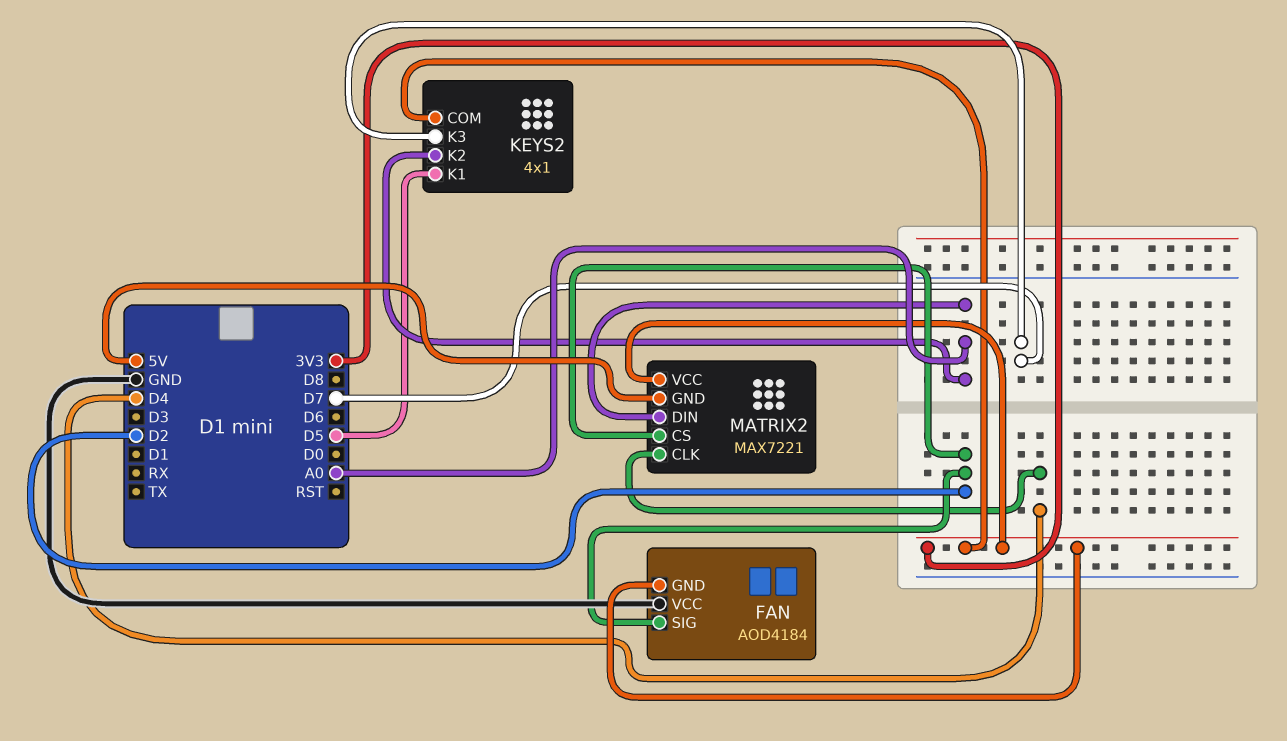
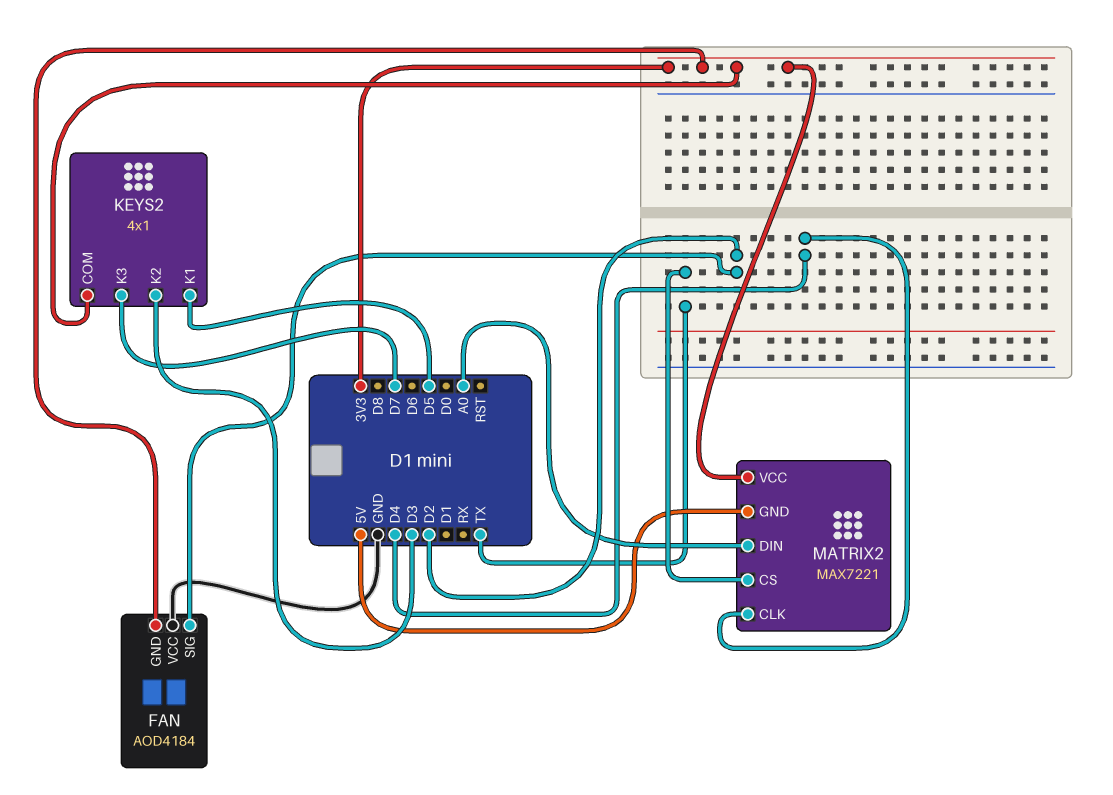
KEYS2 pin K2: A0 -> D3
MATRIX2 pin CS: D2 -> TX

